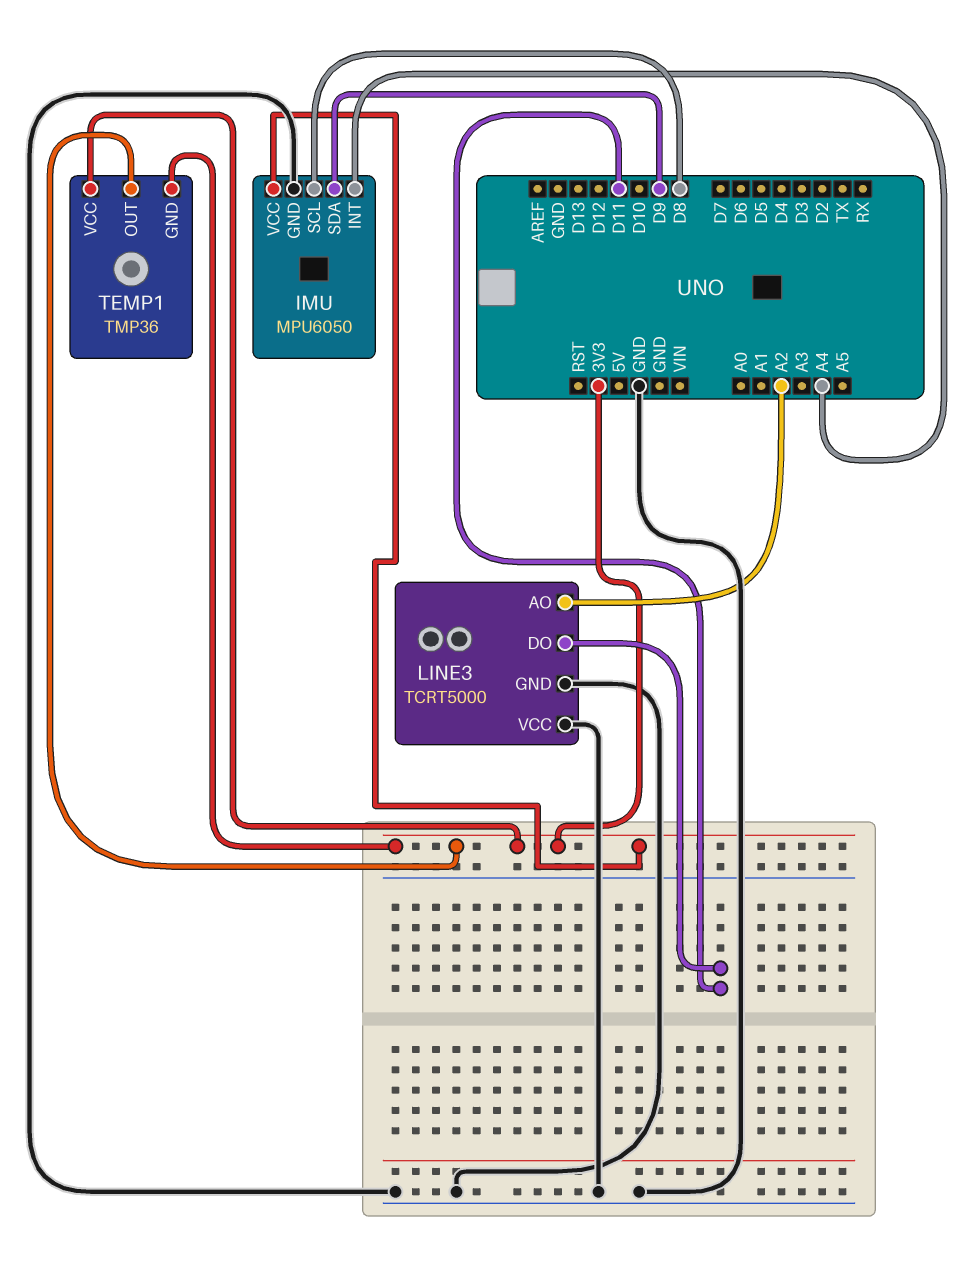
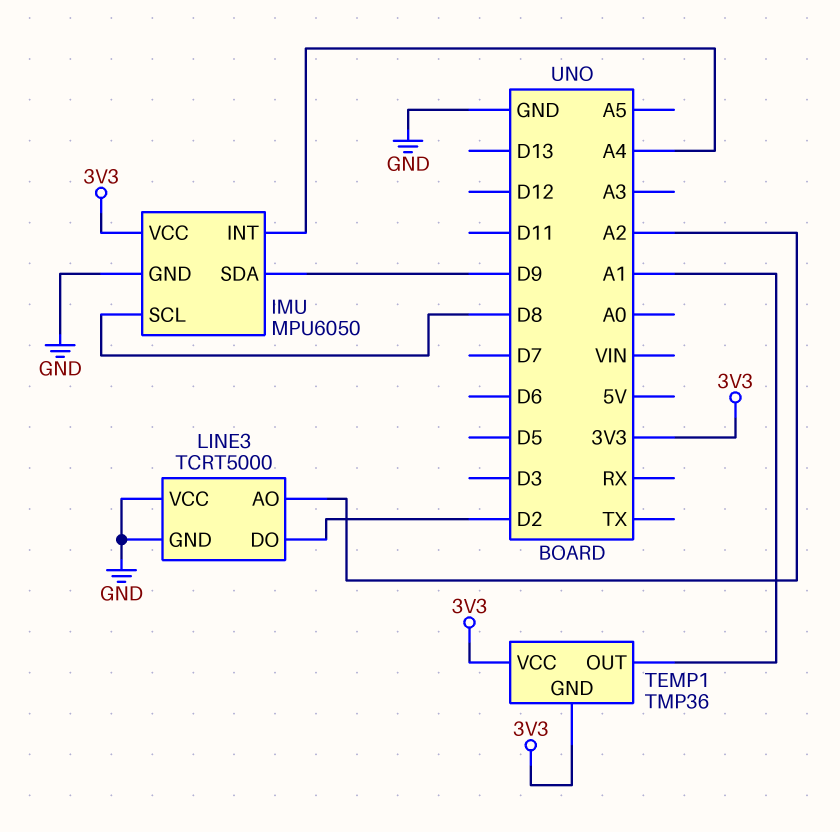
LINE3 pin DO: D11 -> D2
TEMP1 pin OUT: 3V3 -> A1

